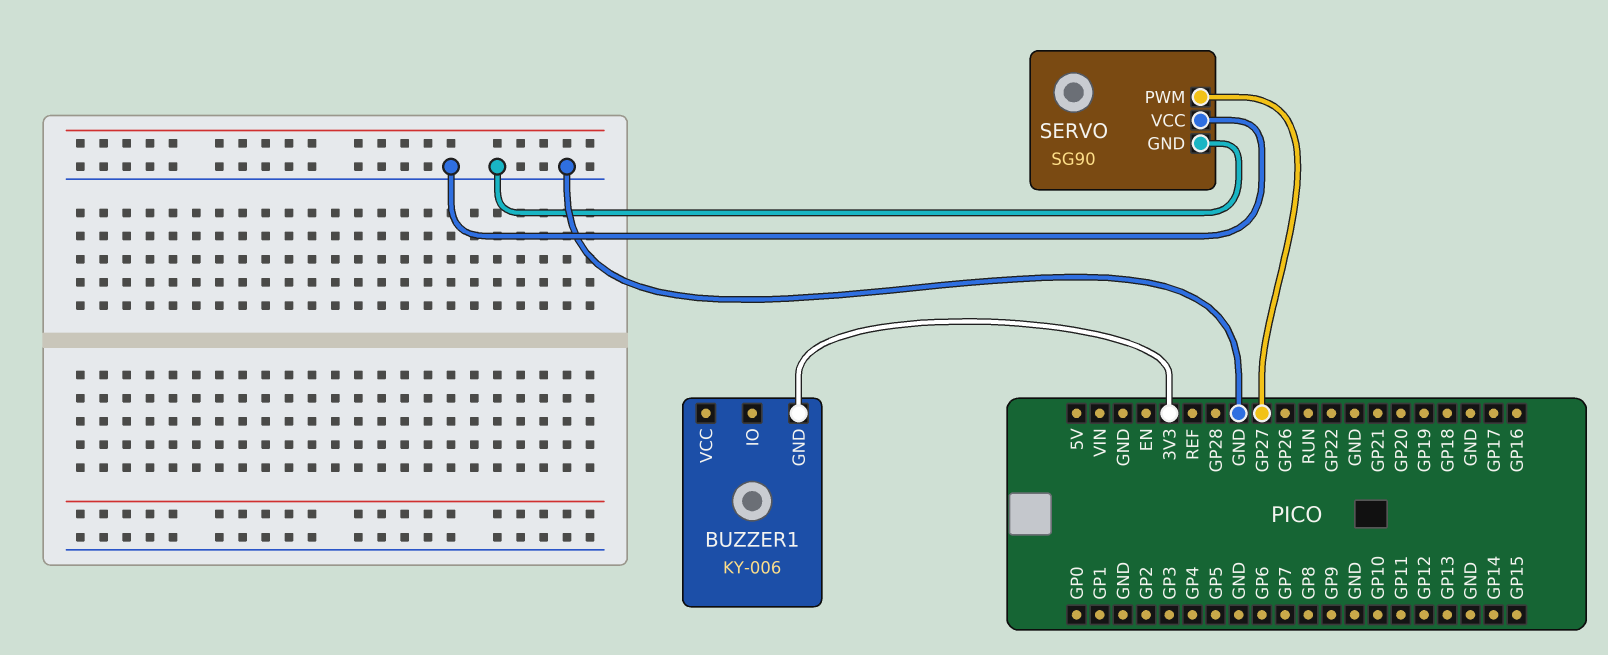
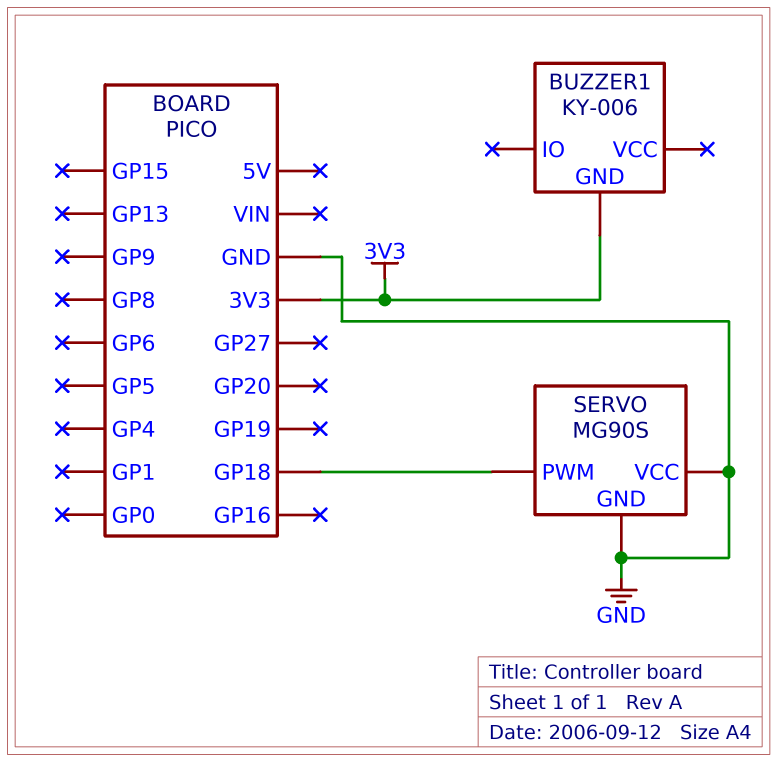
SERVO: SG90 -> MG90S
SERVO pin PWM: GP27 -> GP18

